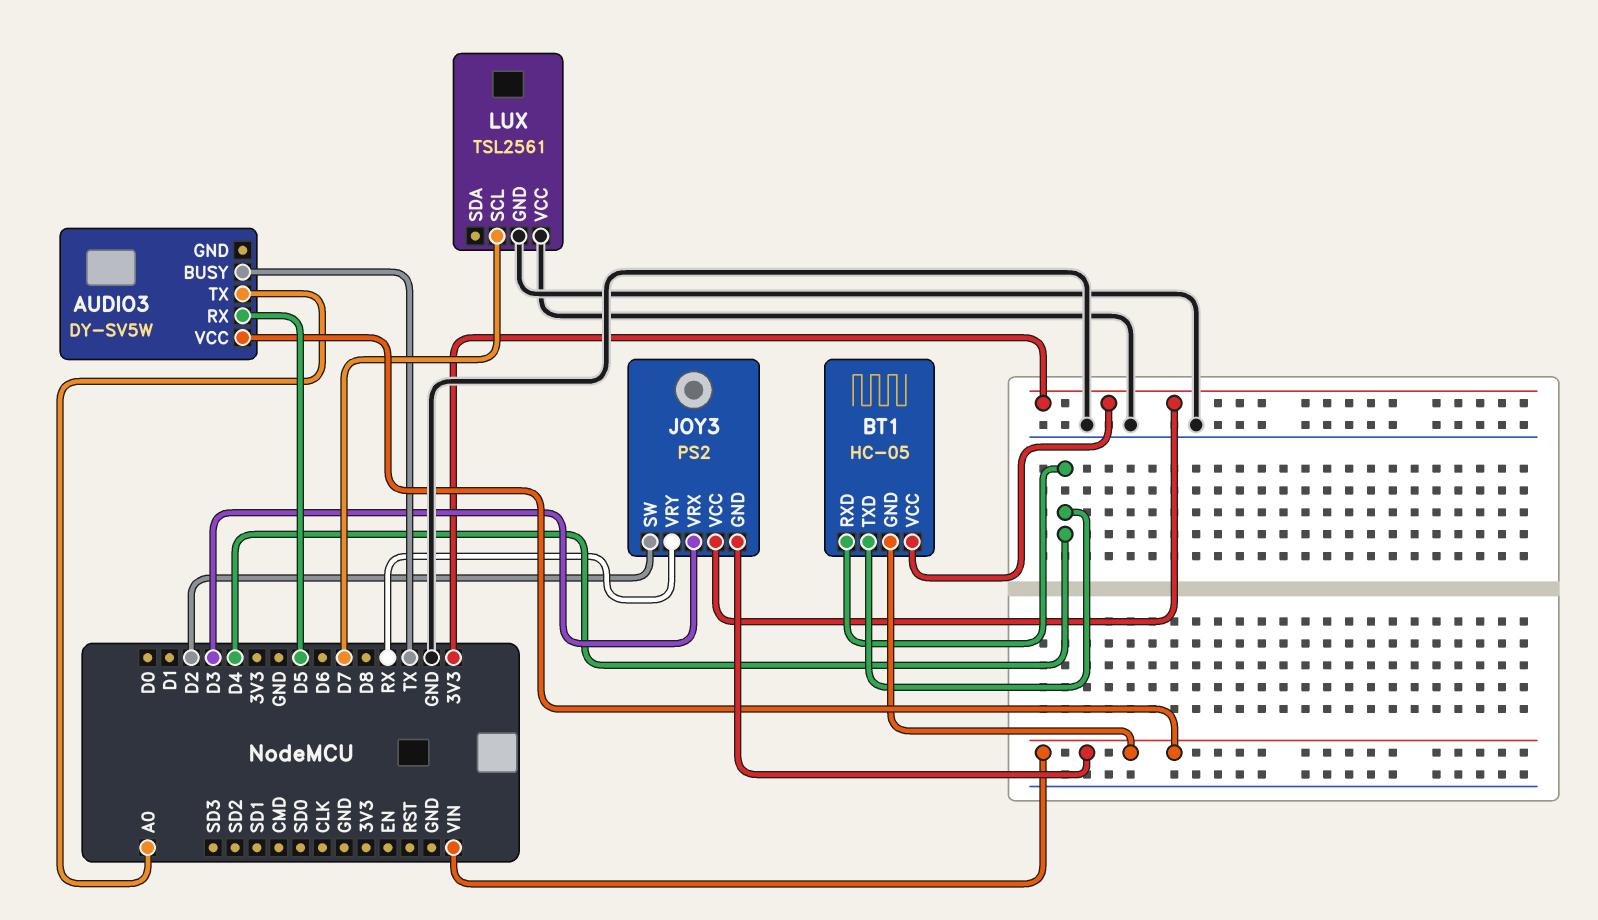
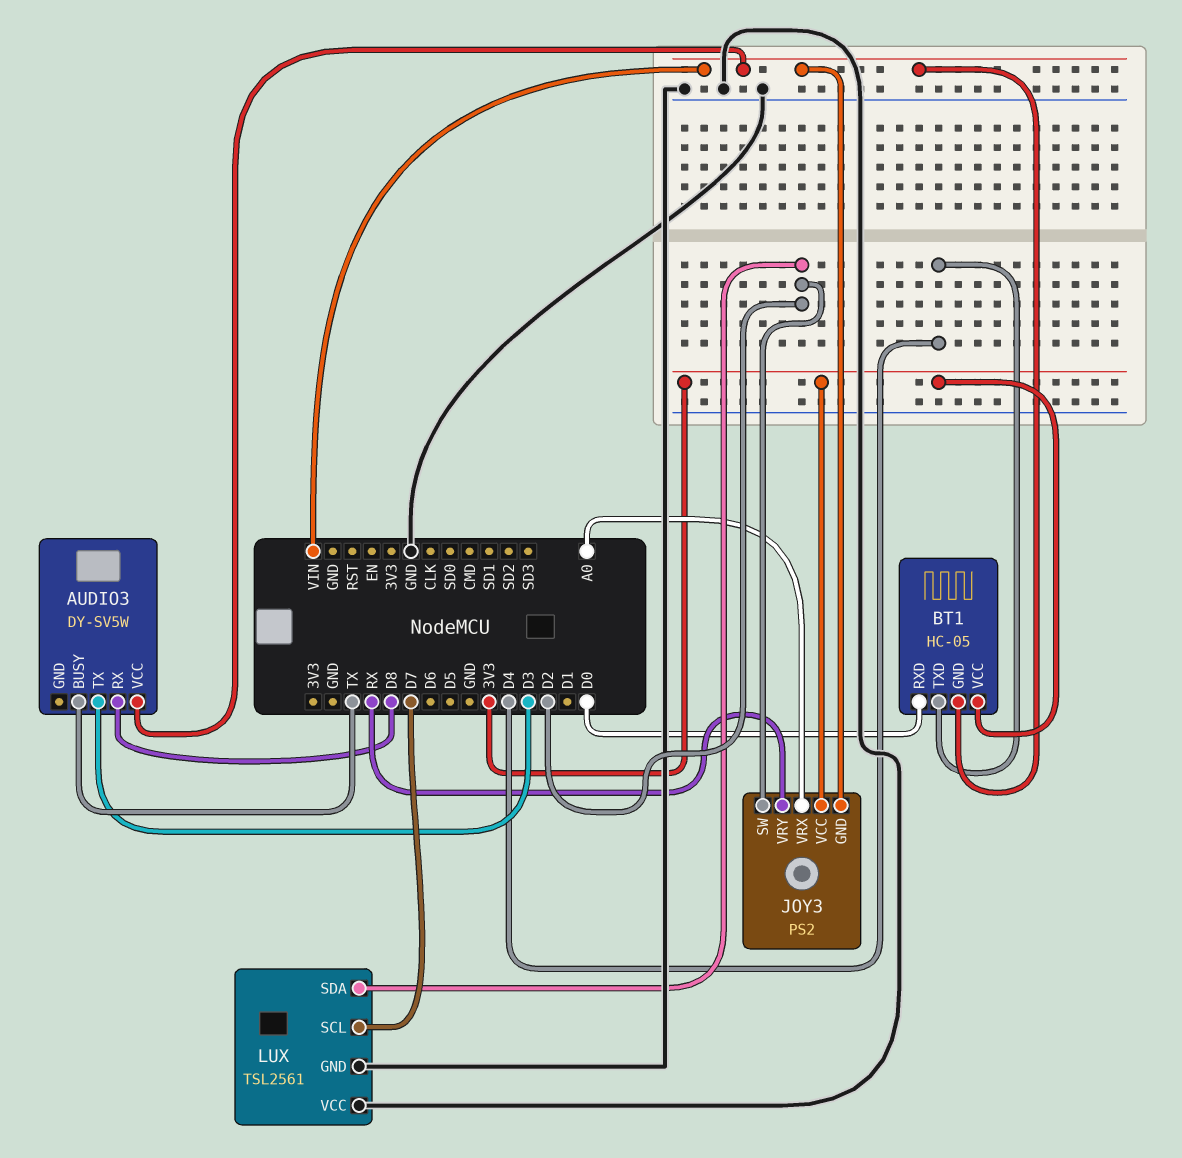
AUDIO3 pin RX: D5 -> D8
AUDIO3 pin TX: A0 -> D3
BT1 pin RXD: D4 -> D0
JOY3 pin VRX: D3 -> A0
LUX pin SDA: none -> D2

